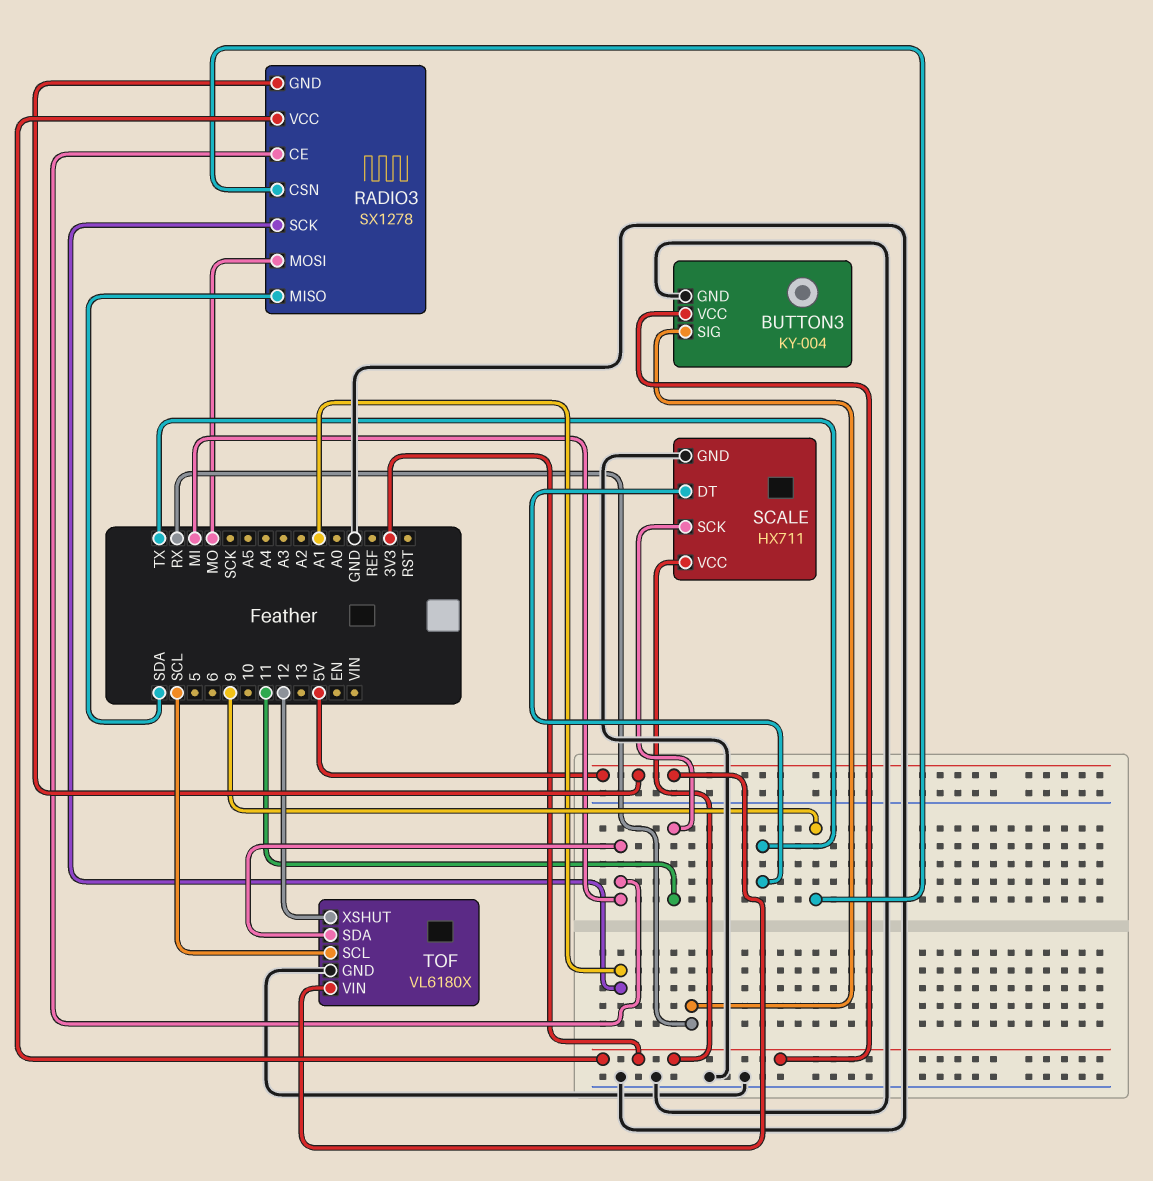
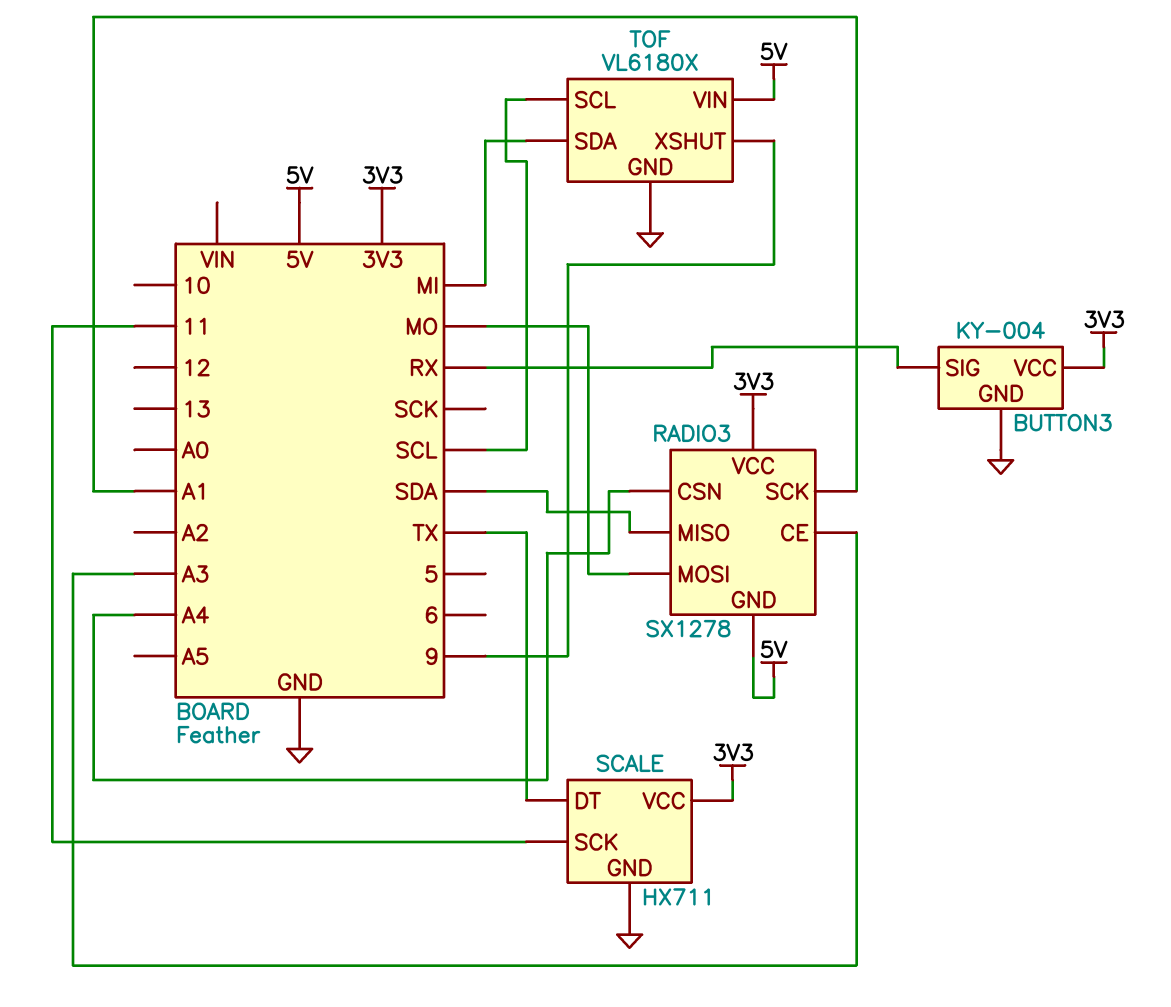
RADIO3 pin CE: MI -> A3
RADIO3 pin CSN: 9 -> A4
TOF pin XSHUT: 12 -> 9

